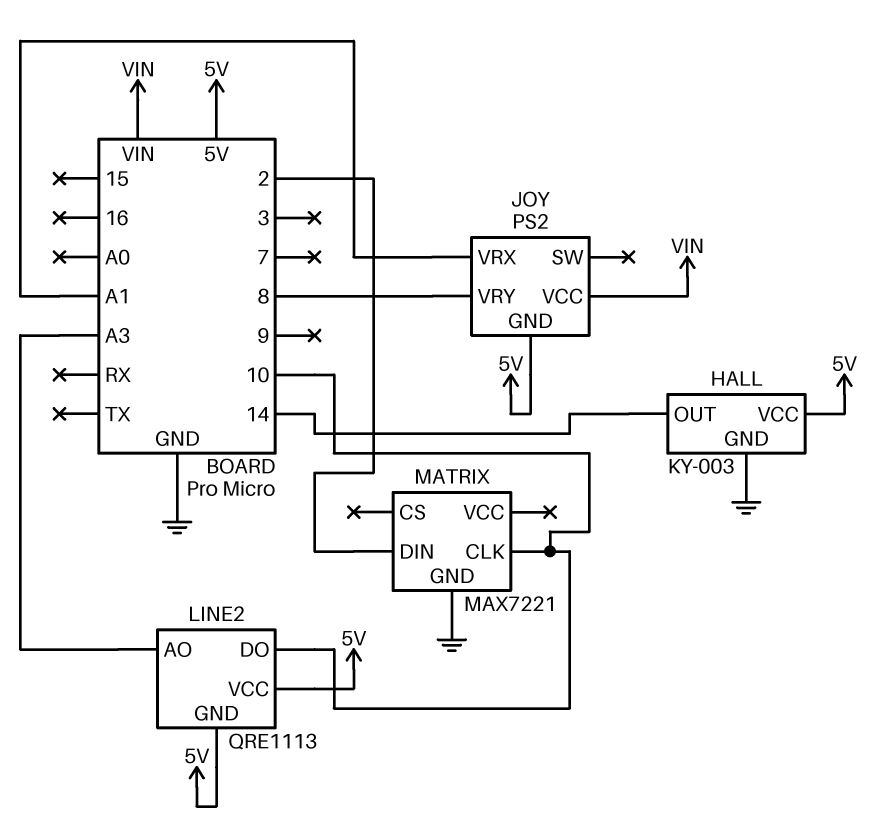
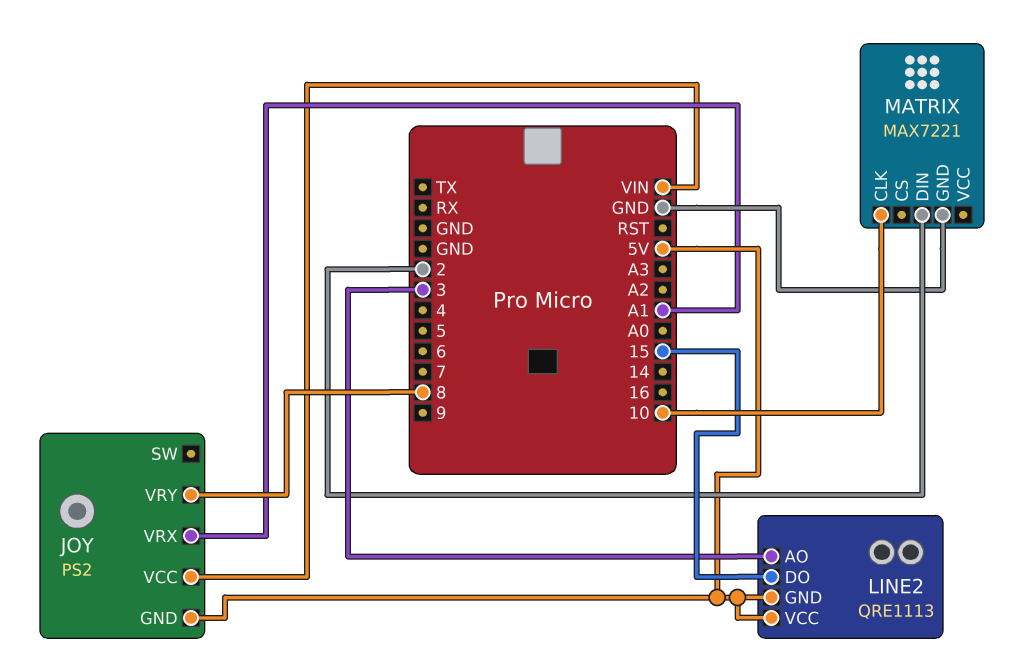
HALL: KY-003 -> none
HALL pin GND: GND -> none
HALL pin OUT: 14 -> none
HALL pin VCC: 5V -> none
LINE2 pin AO: A3 -> 3
LINE2 pin DO: 10 -> 15

